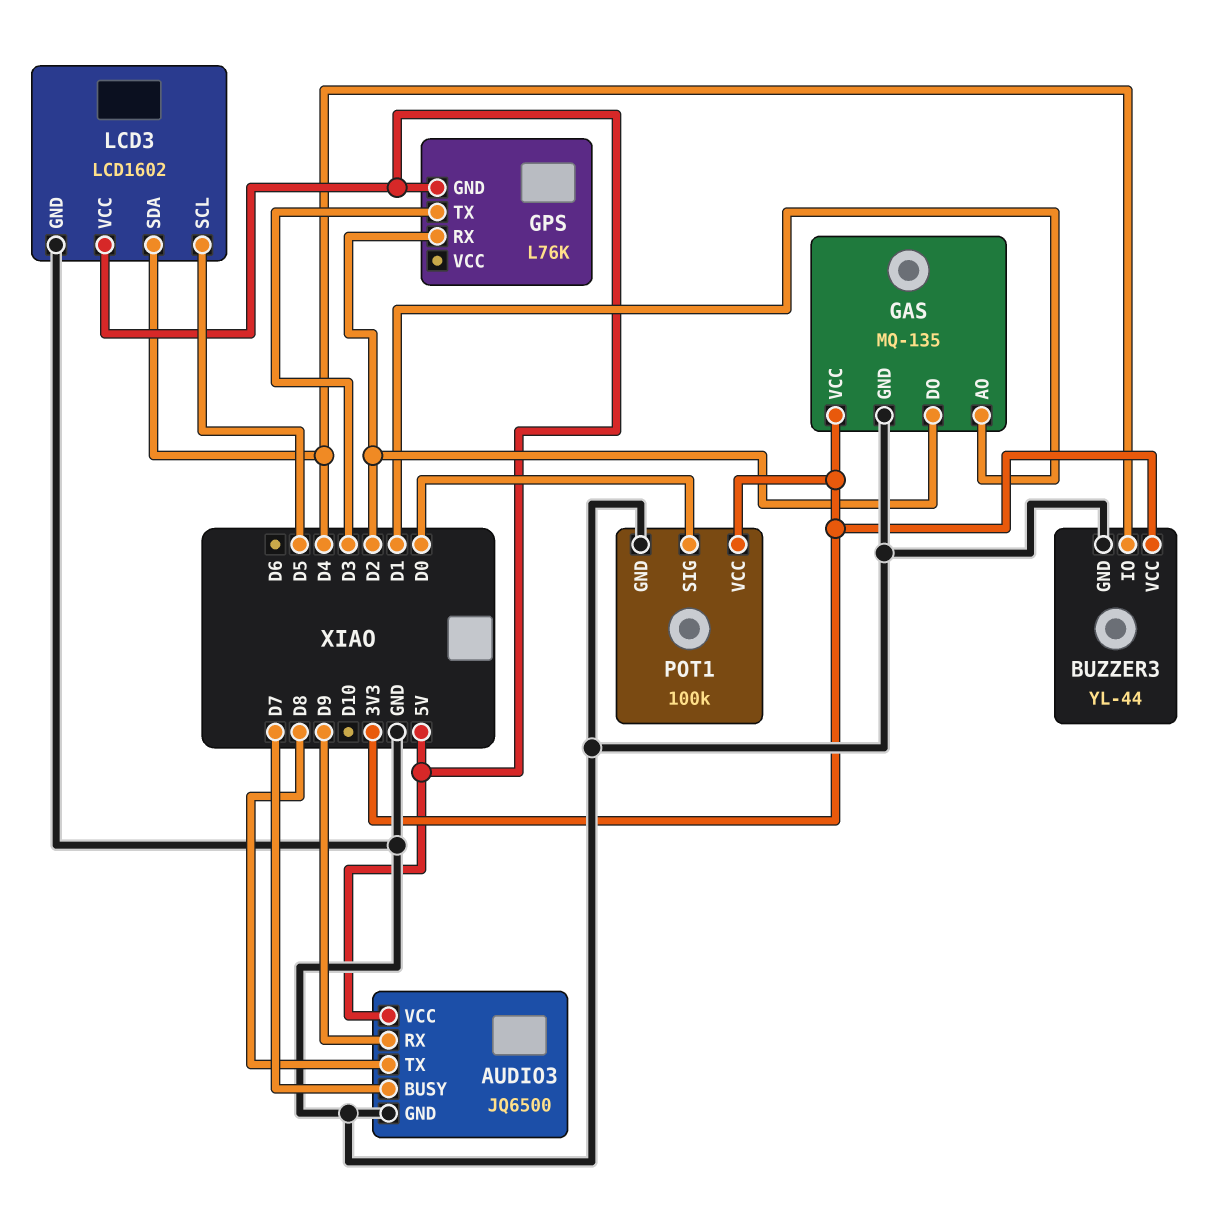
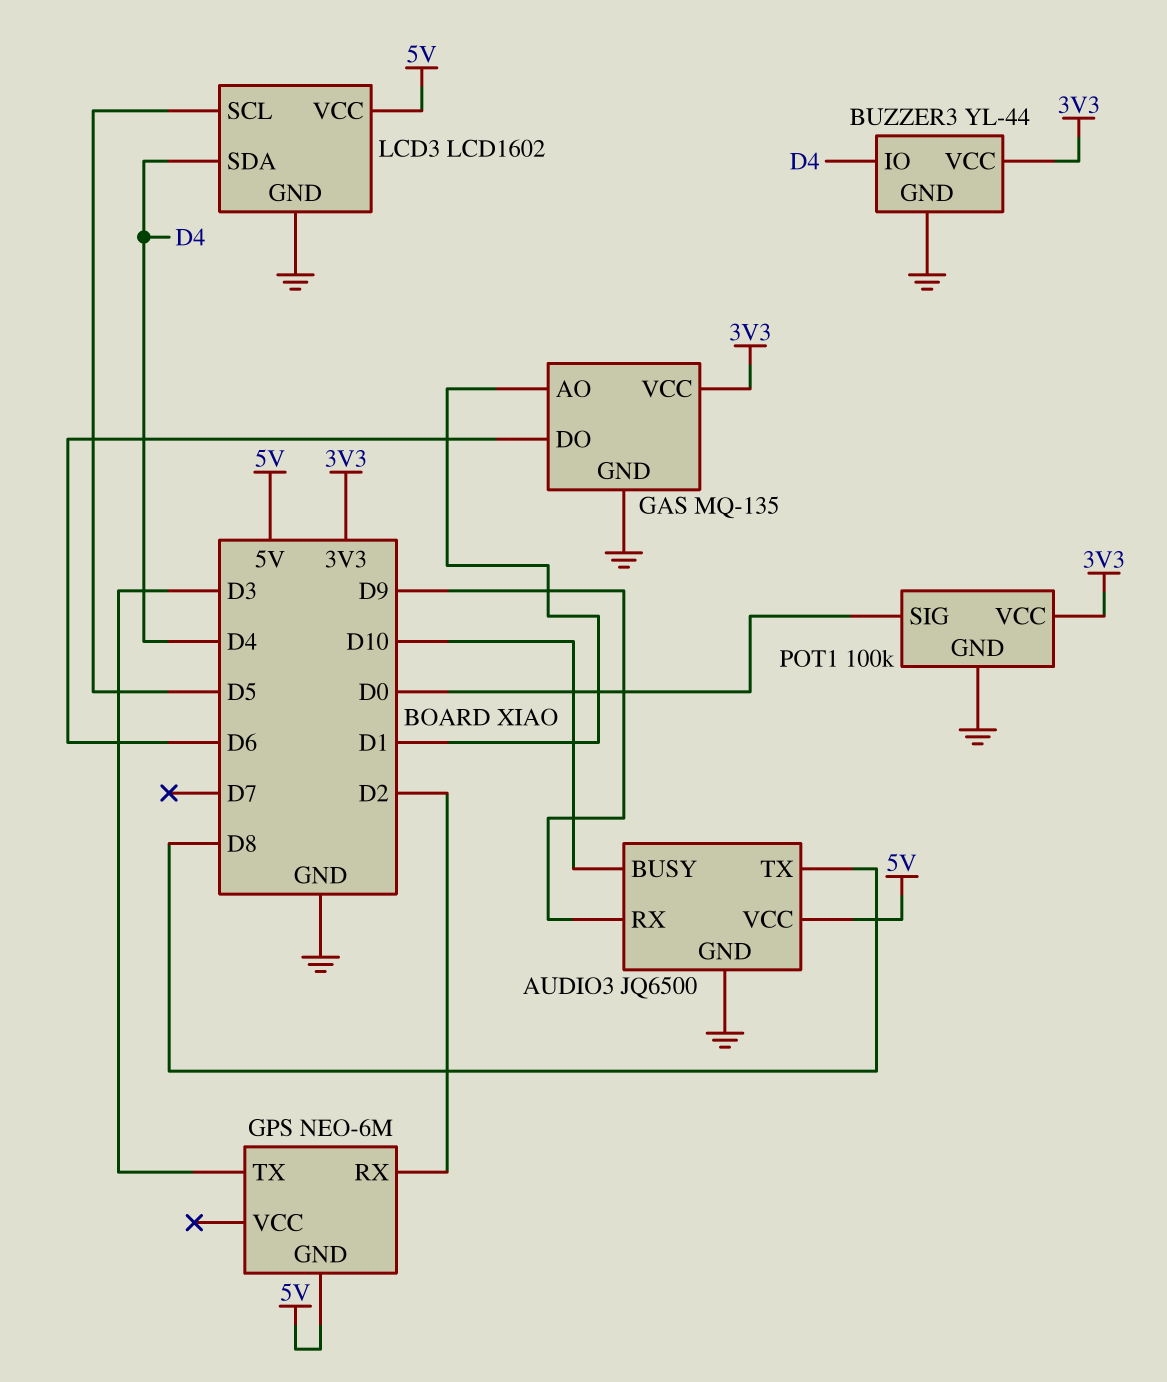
AUDIO3 pin BUSY: D7 -> D10
GAS pin DO: D2 -> D6
GPS: L76K -> NEO-6M

